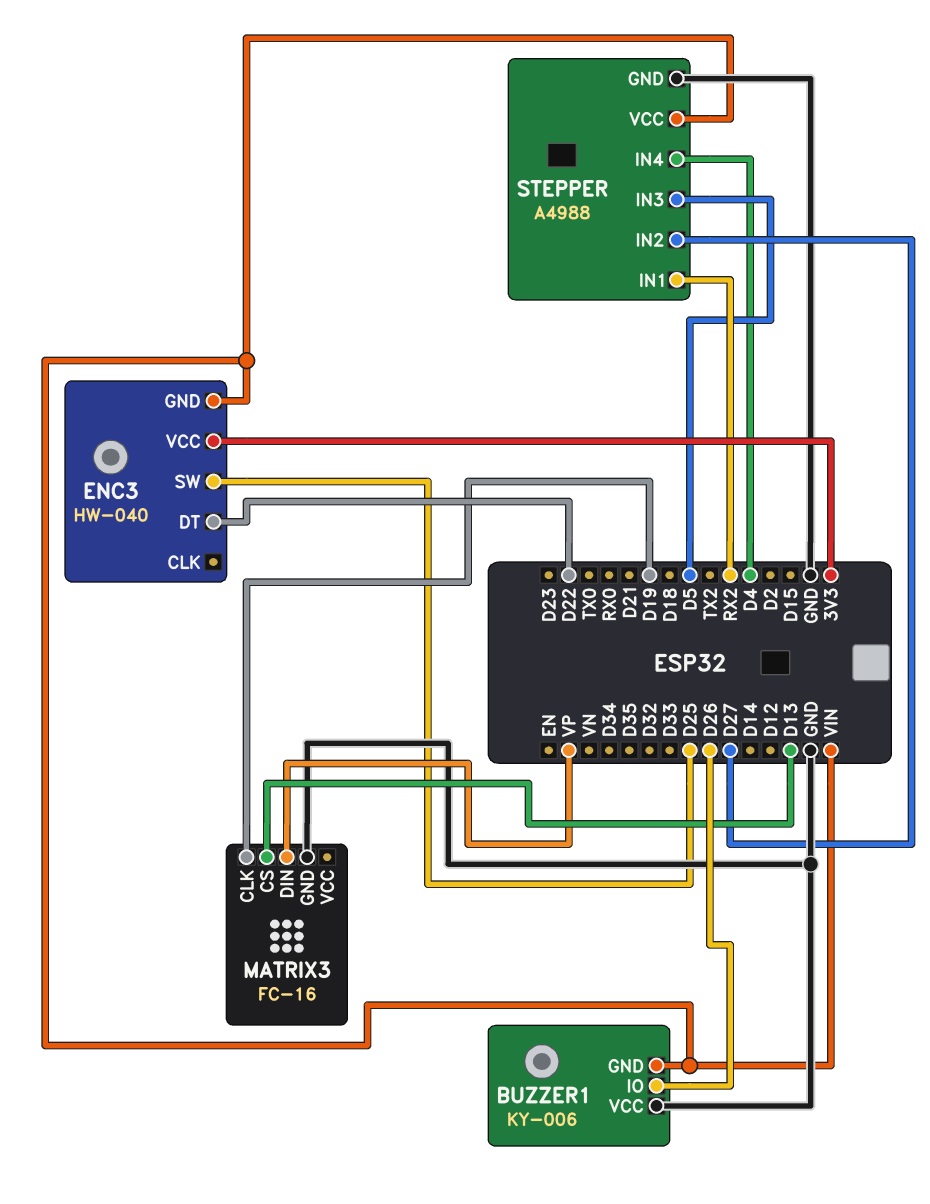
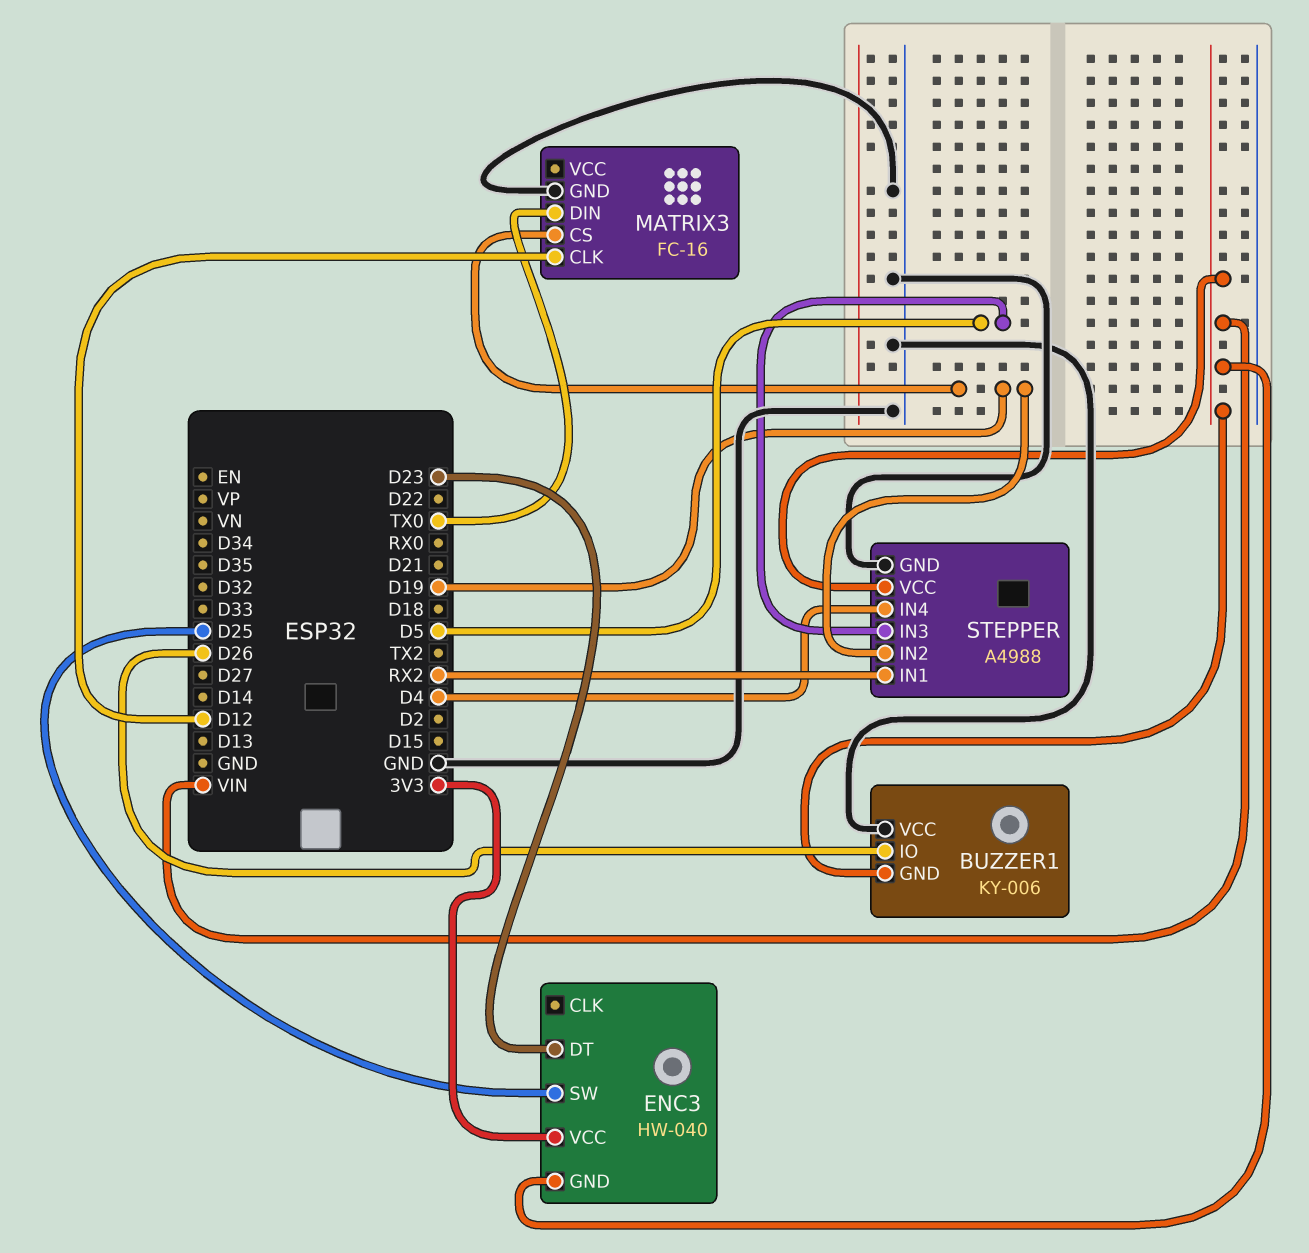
ENC3 pin DT: D22 -> D23
MATRIX3 pin CLK: D19 -> D12
MATRIX3 pin CS: D13 -> D19
MATRIX3 pin DIN: VP -> TX0
STEPPER pin IN2: D27 -> D19

